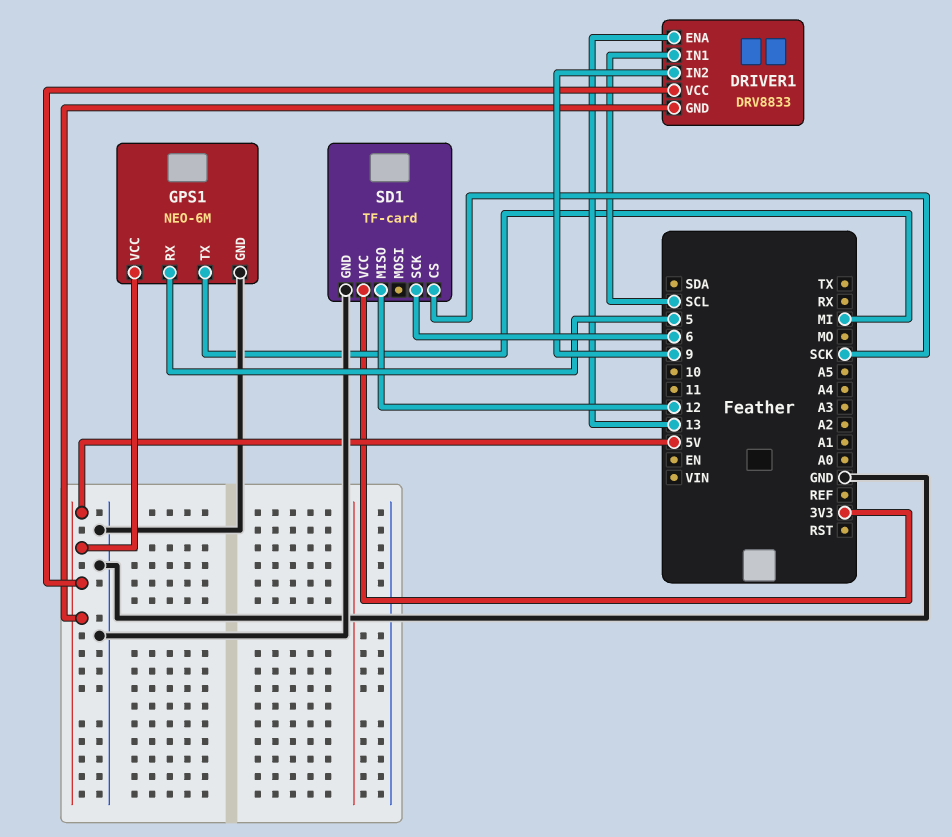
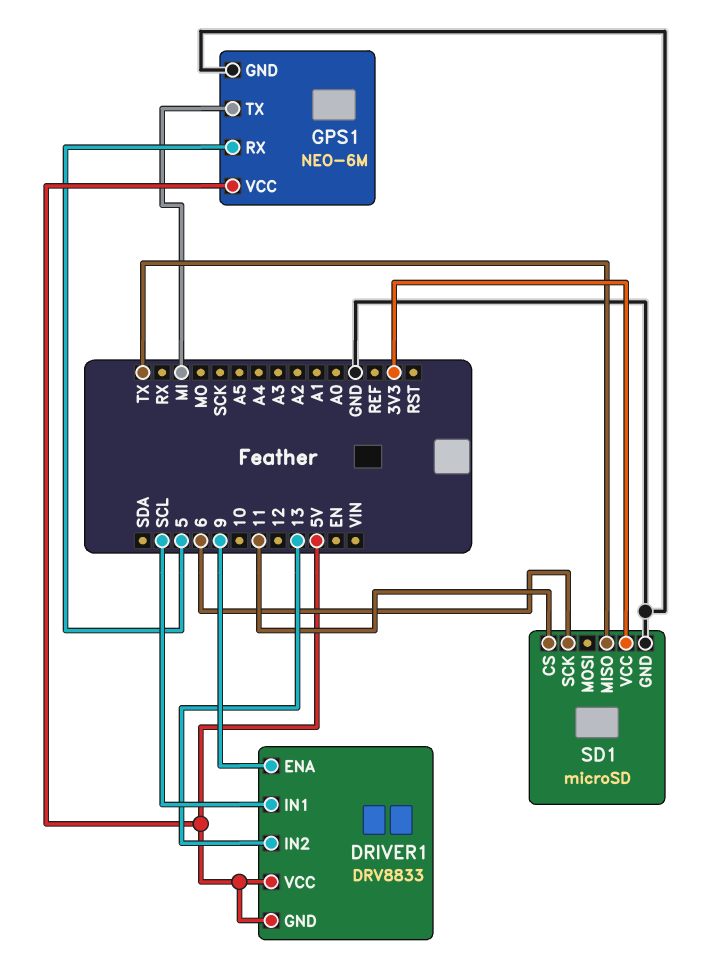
DRIVER1 pin ENA: 13 -> 9
DRIVER1 pin IN2: 9 -> 13
SD1: TF-card -> microSD
SD1 pin CS: SCK -> 11
SD1 pin MISO: 12 -> TX

